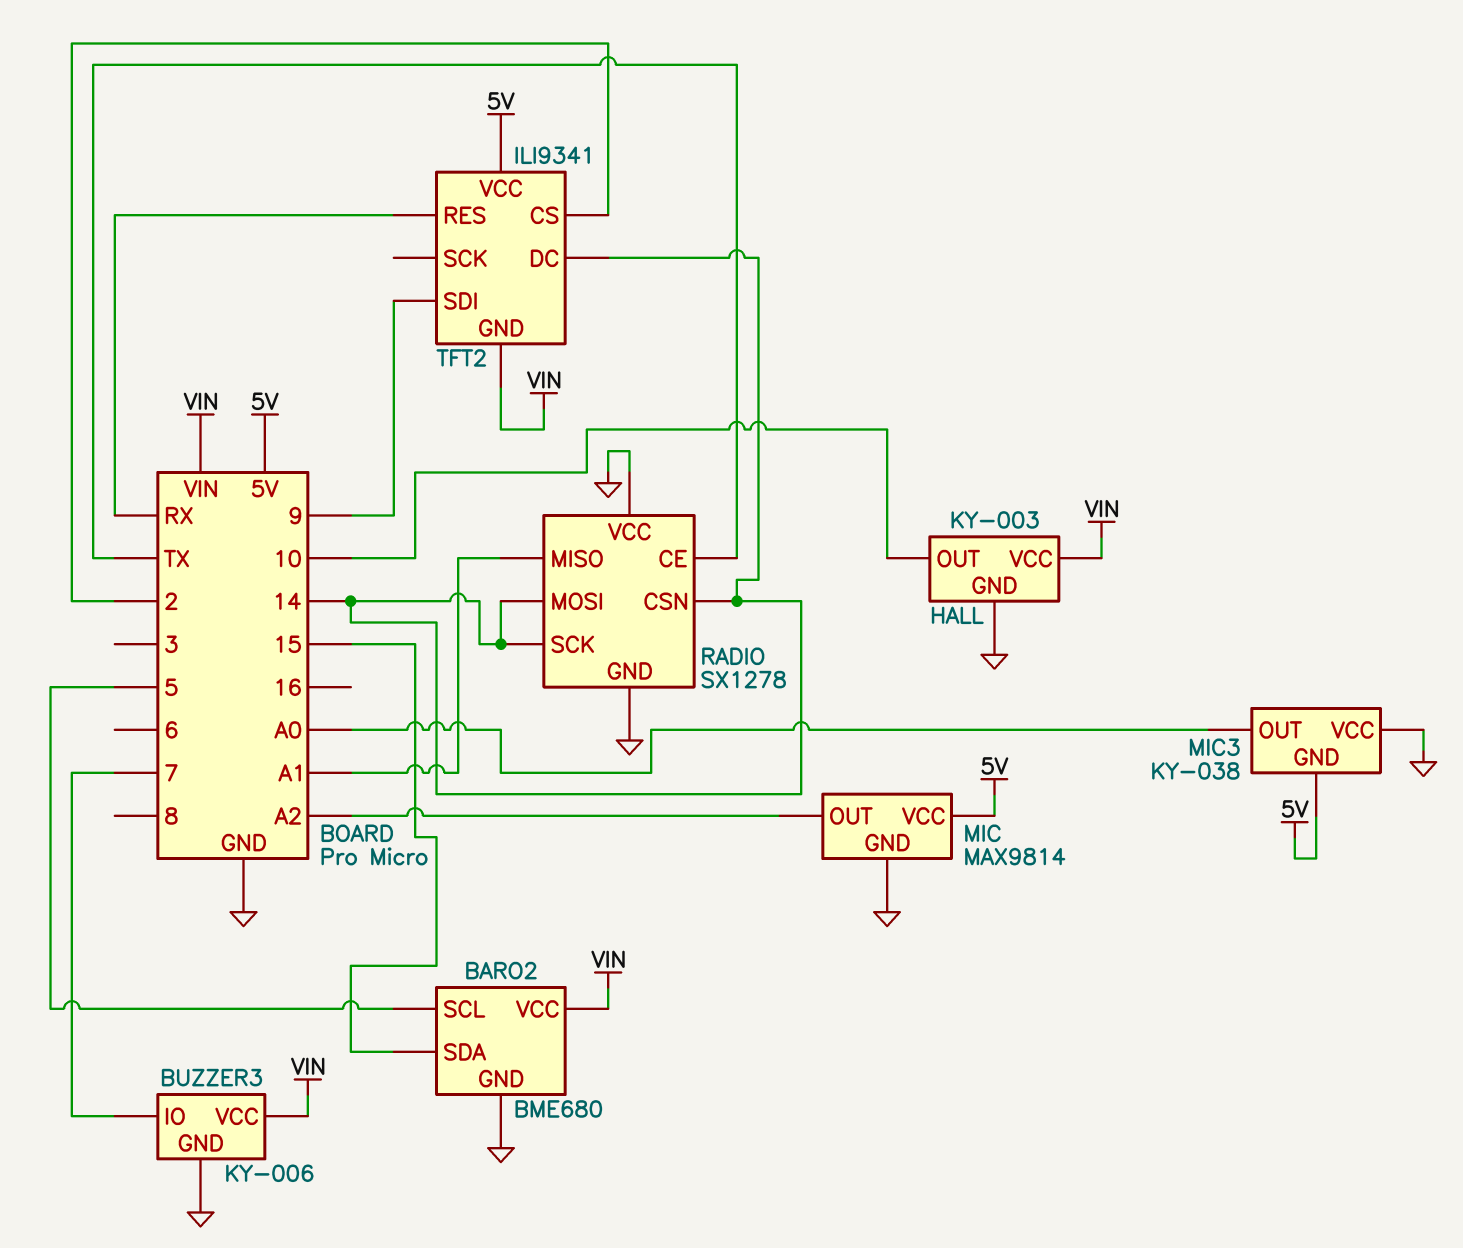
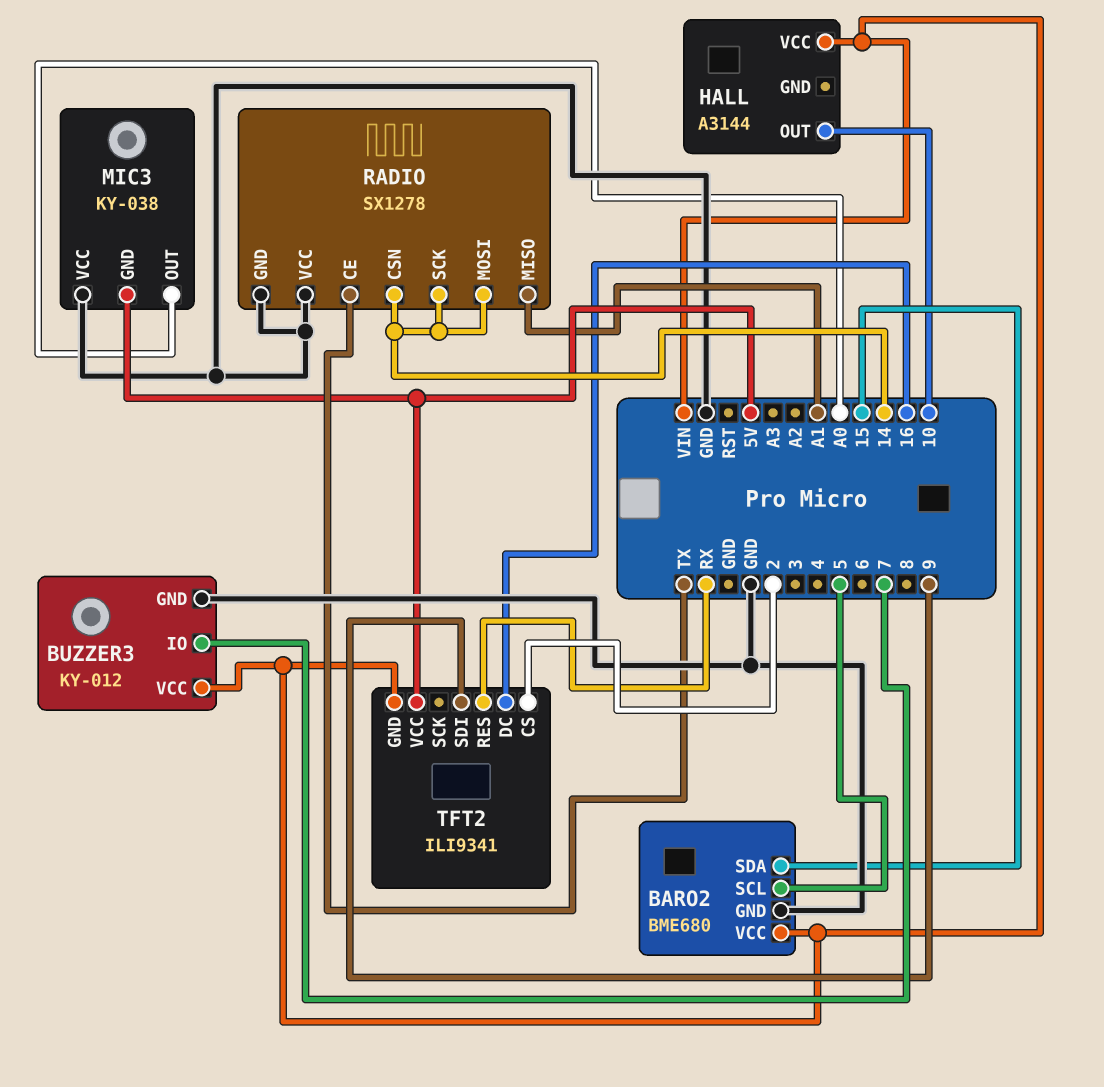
BUZZER3: KY-006 -> KY-012
HALL: KY-003 -> A3144
HALL pin GND: GND -> none
MIC: MAX9814 -> none
MIC pin GND: GND -> none
MIC pin OUT: A2 -> none
MIC pin VCC: 5V -> none
TFT2 pin DC: 14 -> 16

